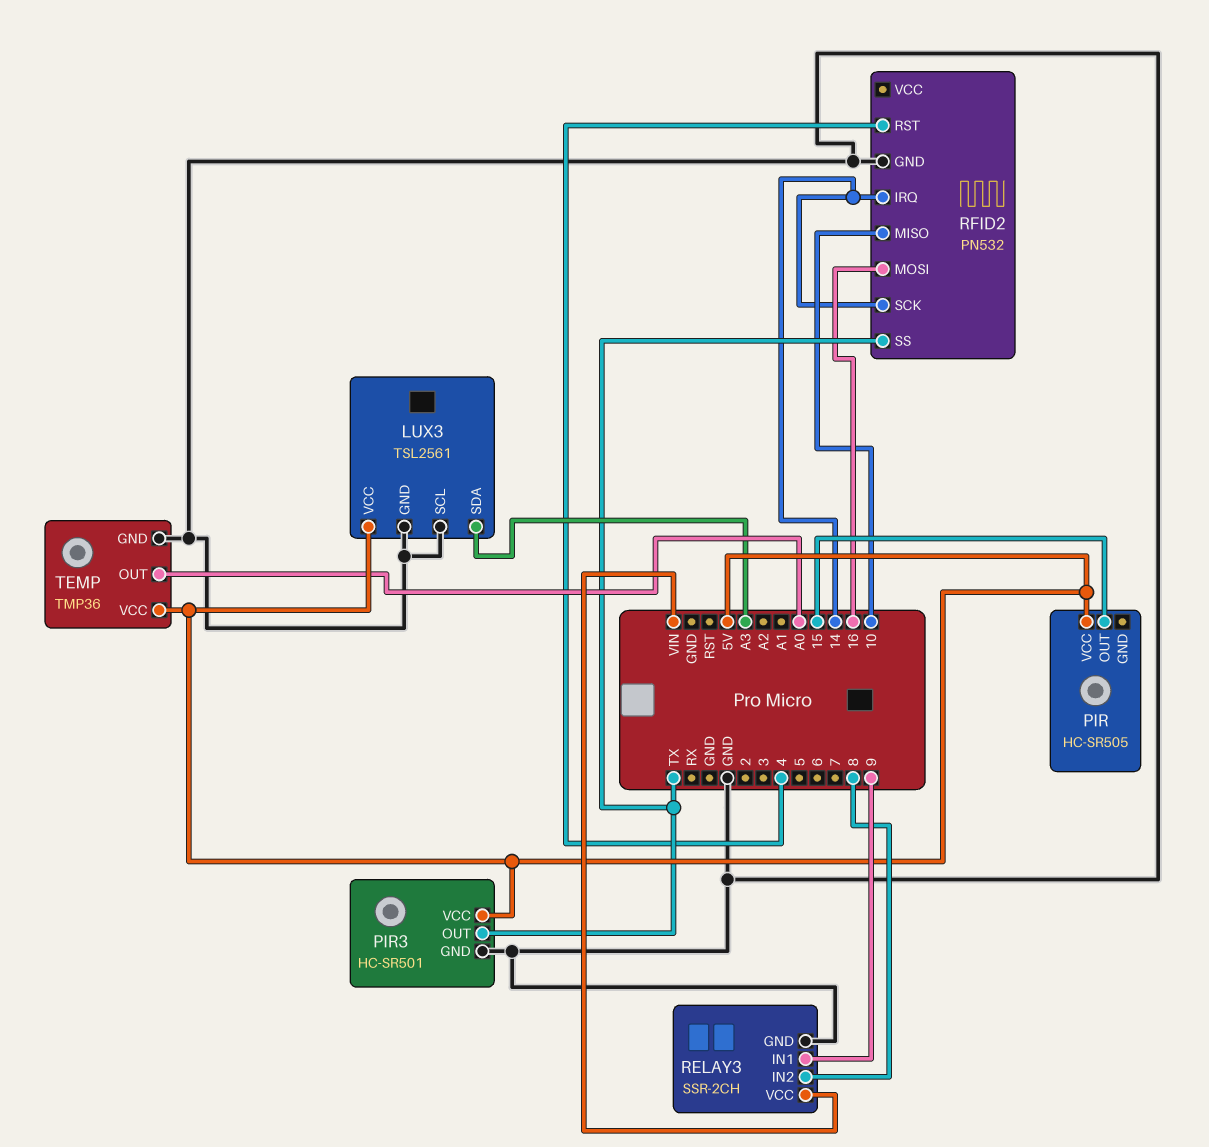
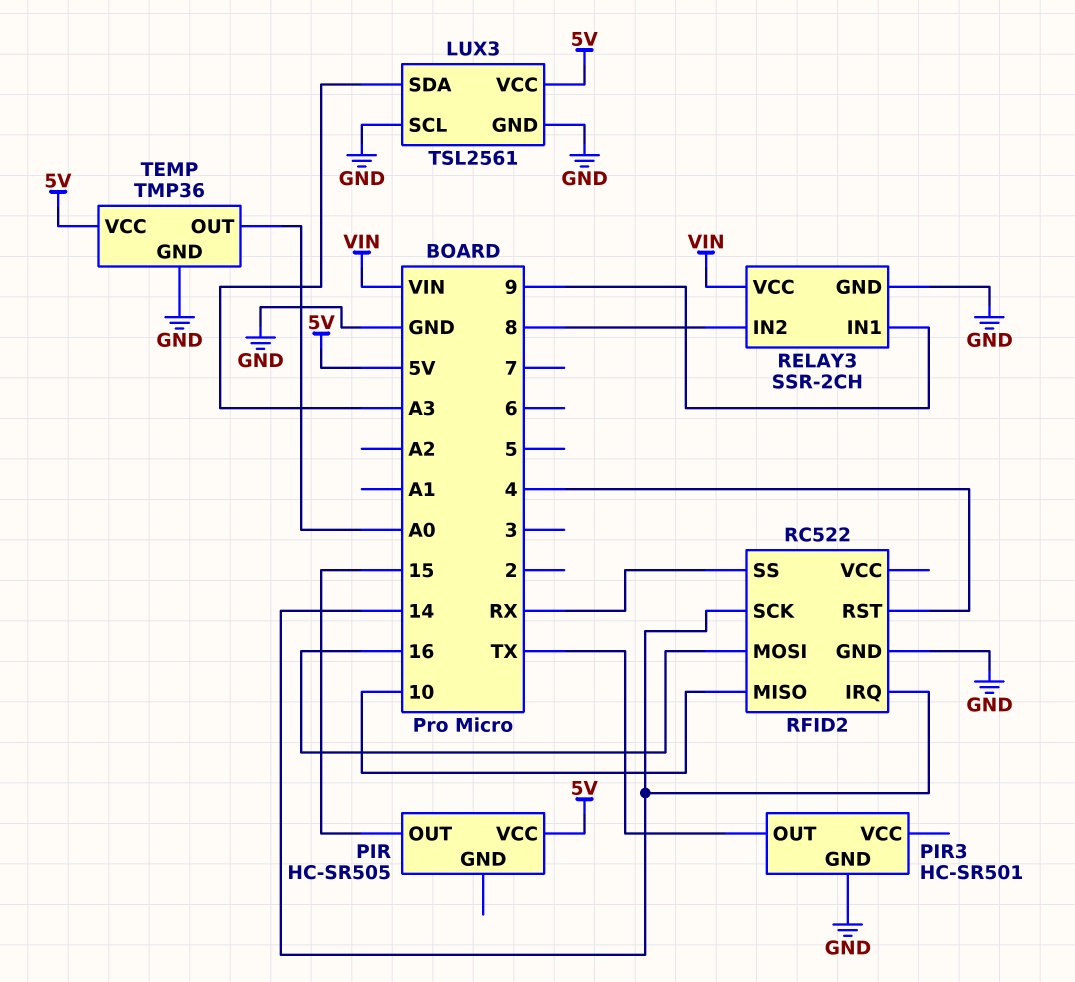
PIR3 pin VCC: 5V -> none
RFID2: PN532 -> RC522
RFID2 pin SS: TX -> RX

